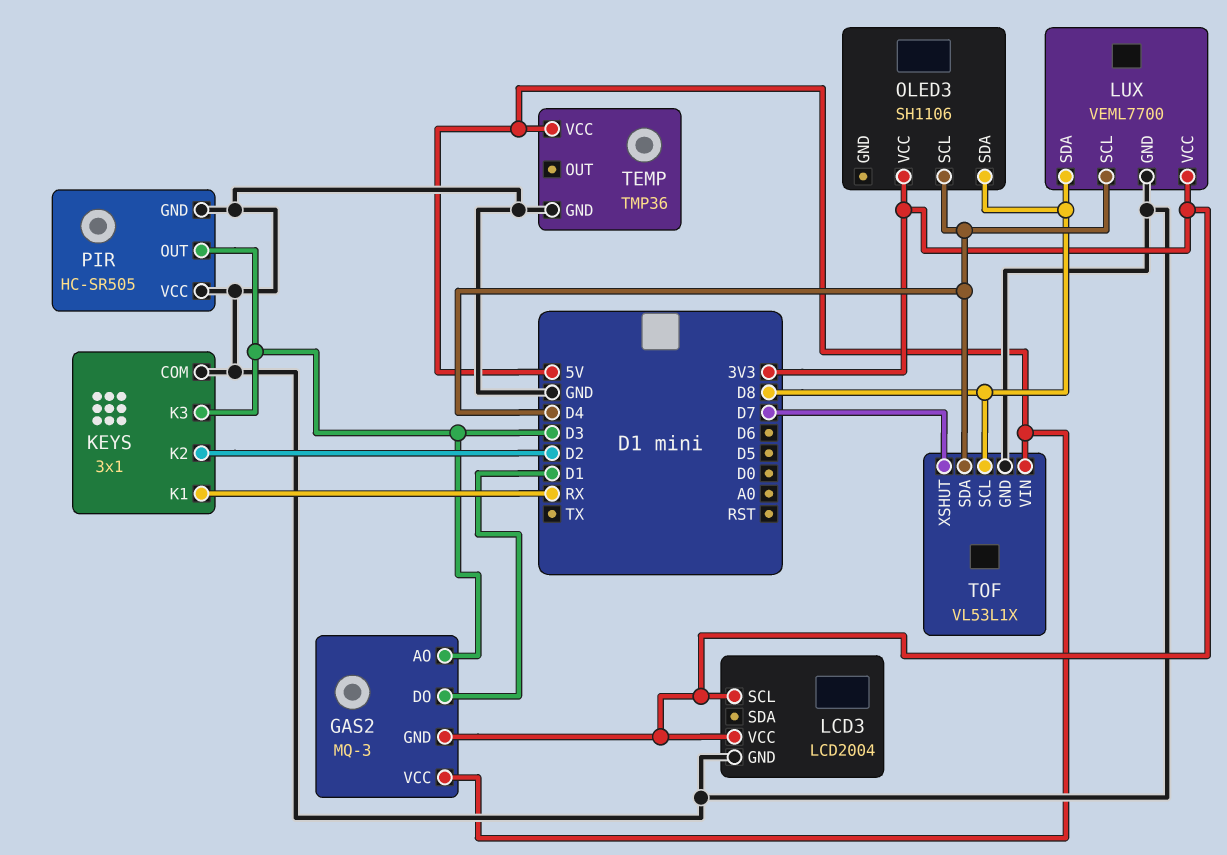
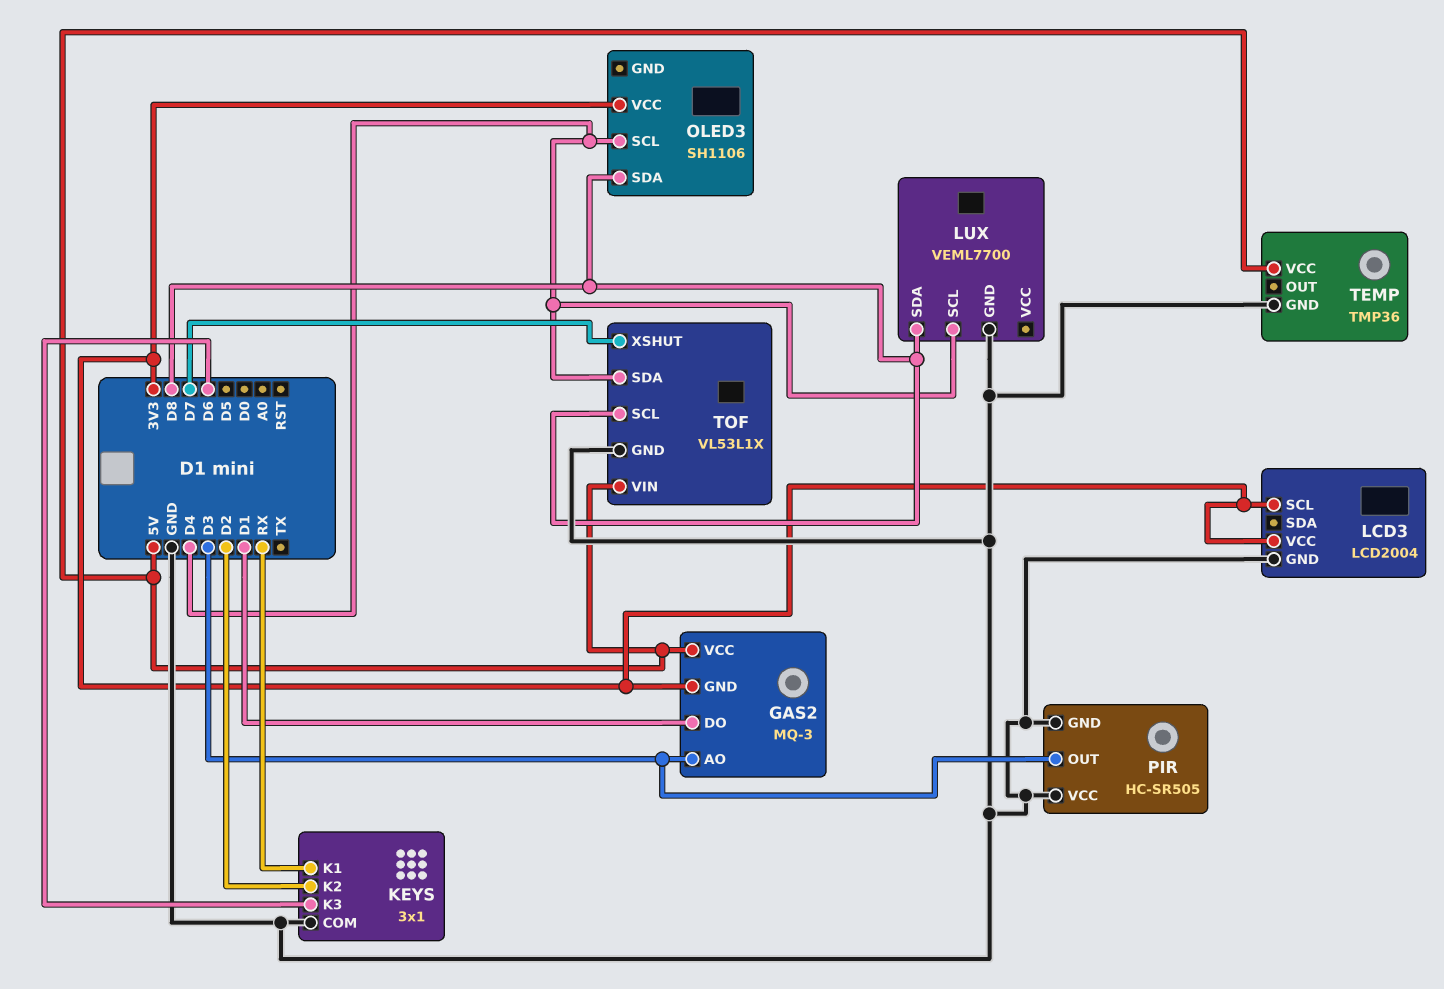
KEYS pin K3: D3 -> D6
LUX pin VCC: 3V3 -> none

